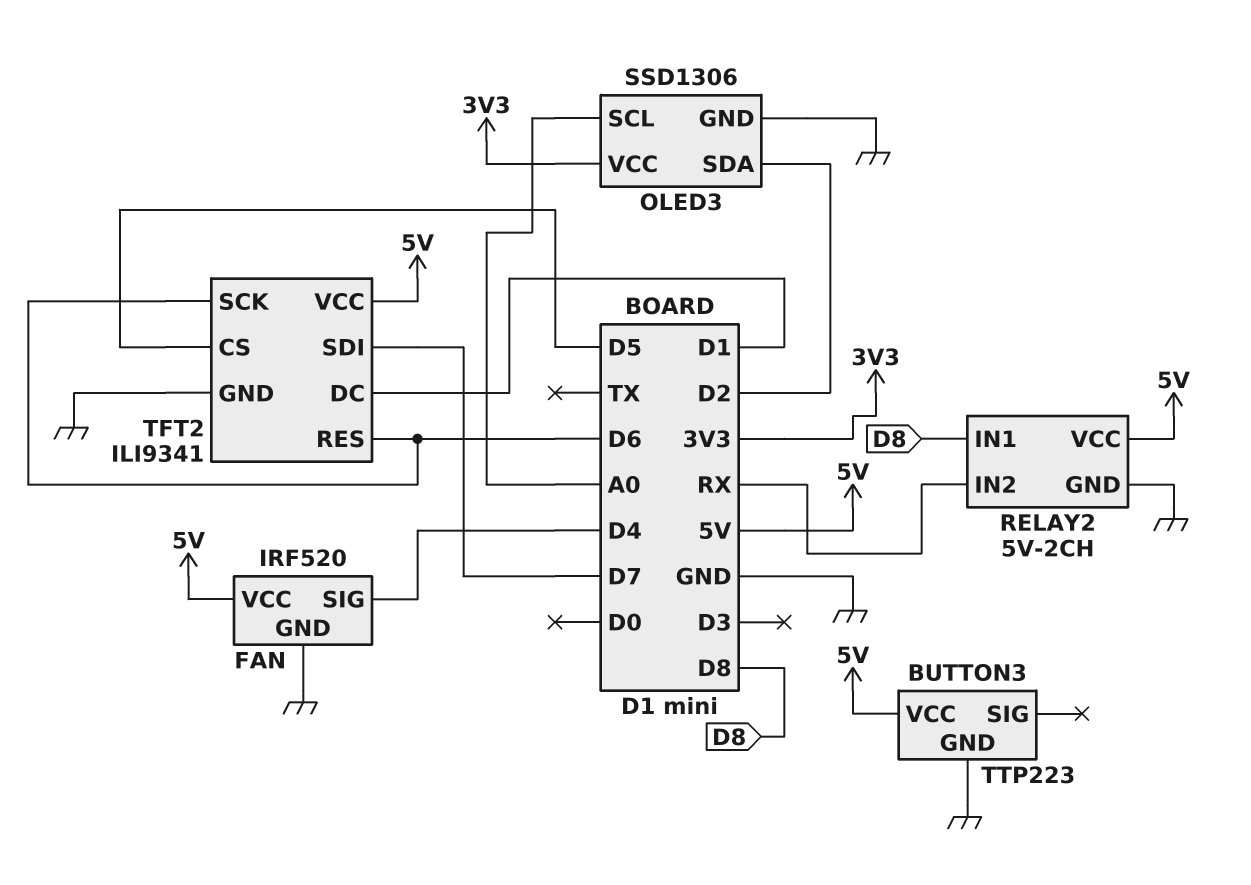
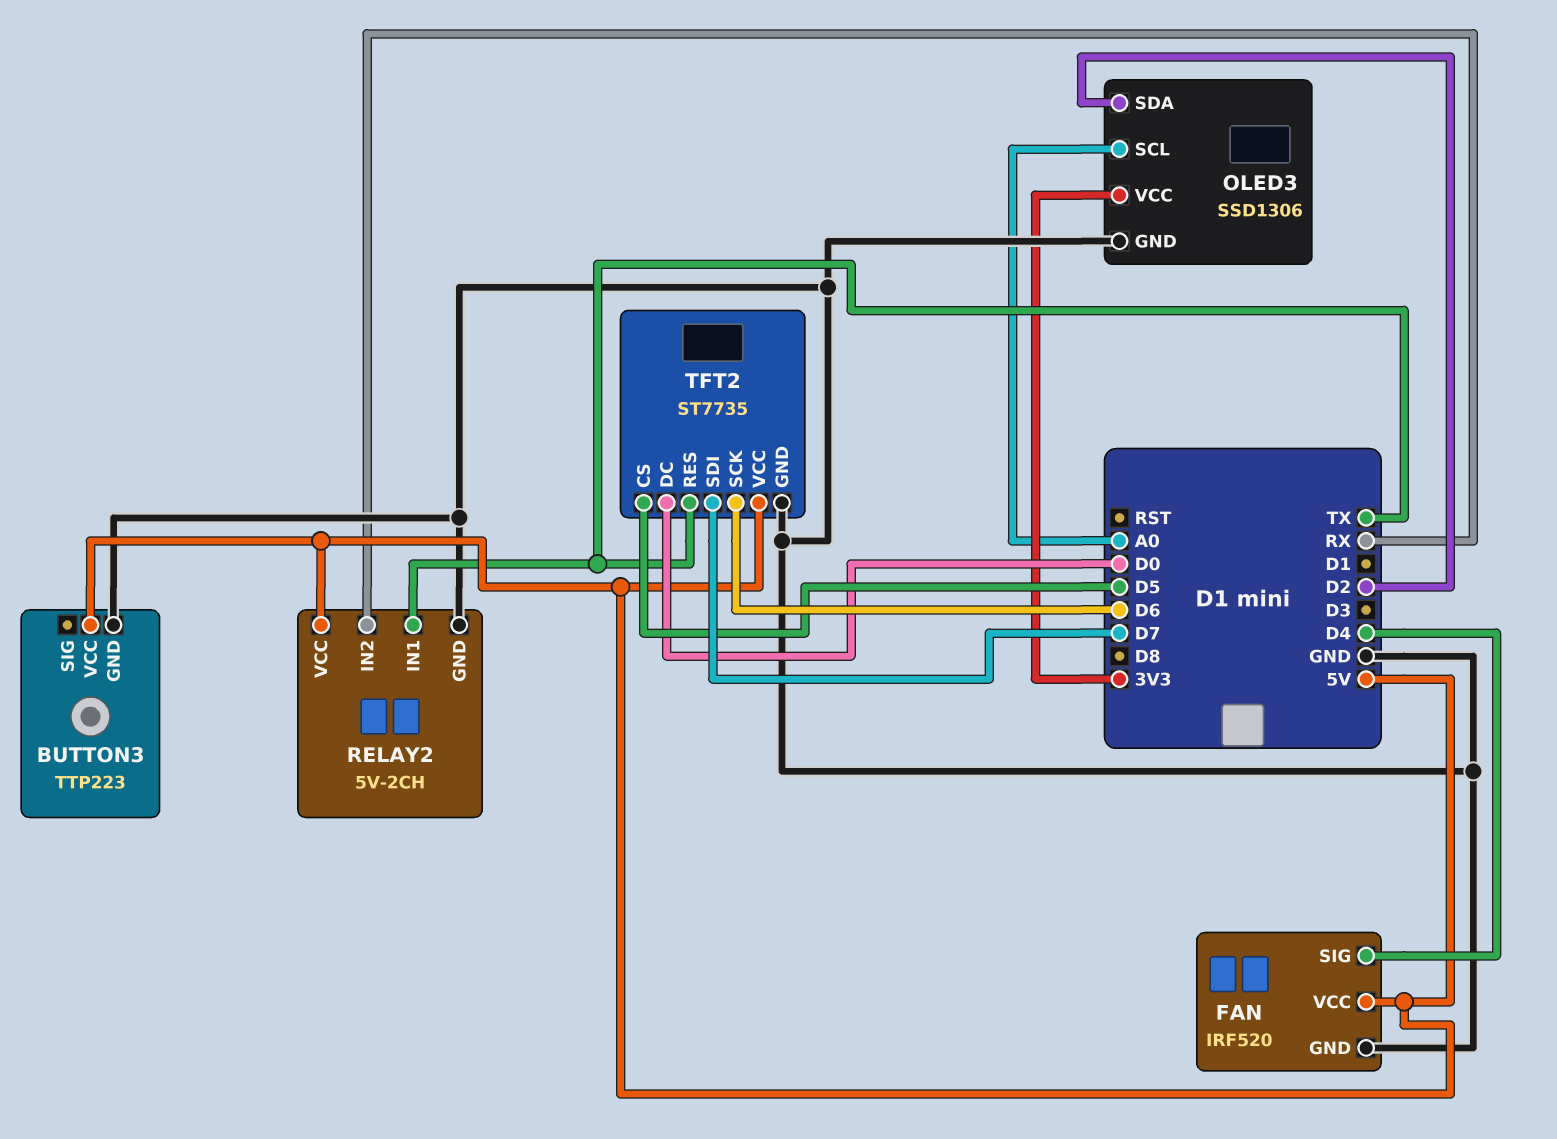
RELAY2 pin IN1: D8 -> TX
TFT2: ILI9341 -> ST7735
TFT2 pin DC: D1 -> D0
TFT2 pin RES: D6 -> TX

